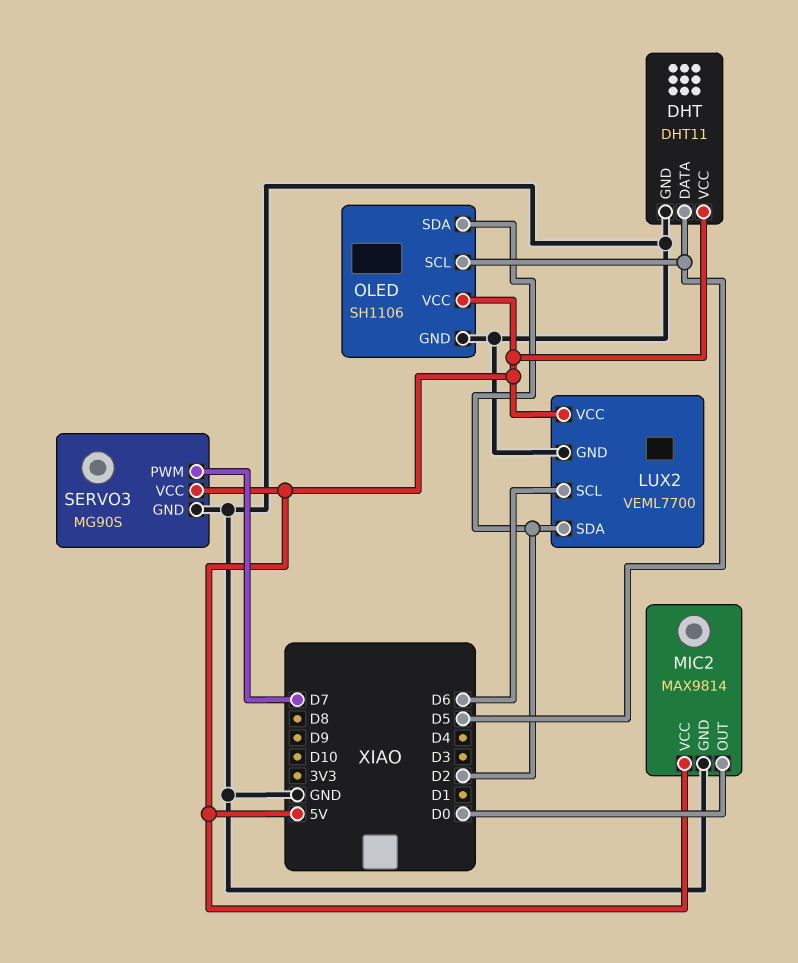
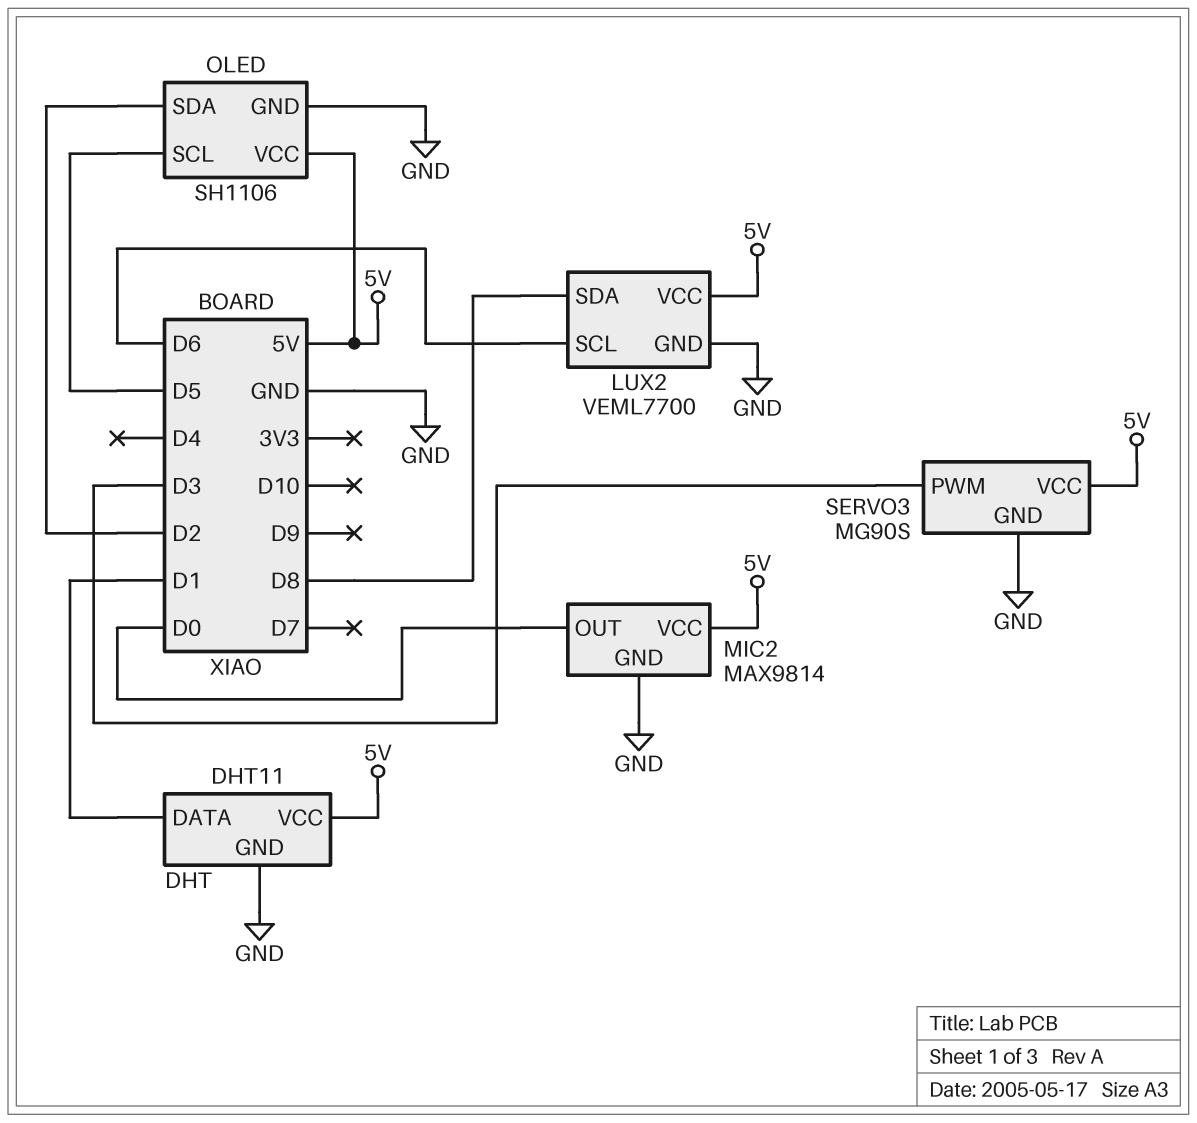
DHT pin DATA: D5 -> D1
LUX2 pin SDA: D2 -> D8
SERVO3 pin PWM: D7 -> D3

